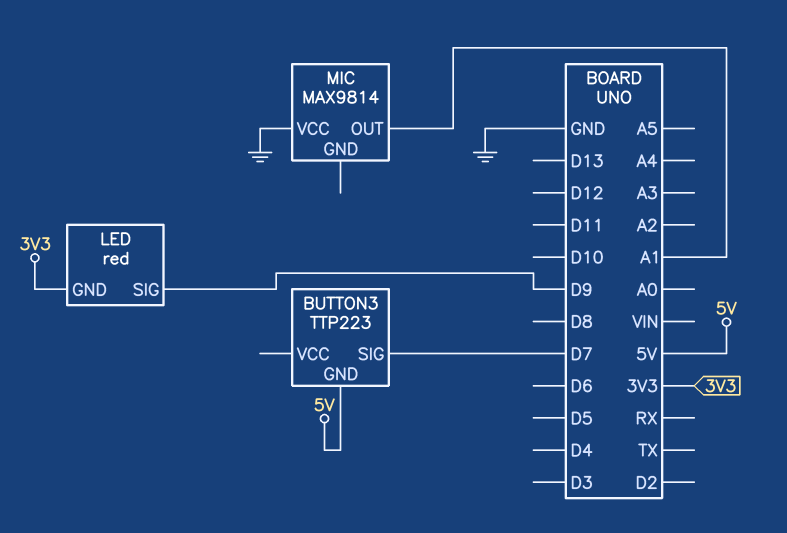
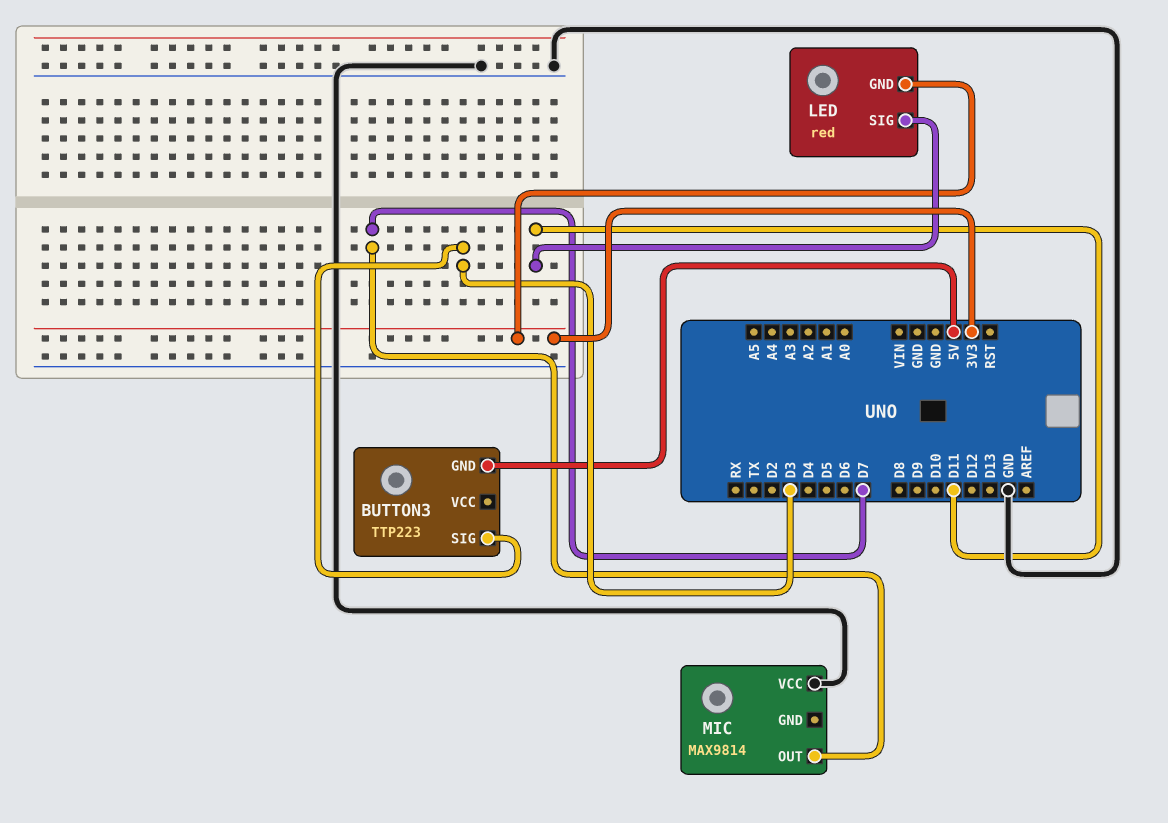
BUTTON3 pin SIG: D7 -> D3
LED pin SIG: D9 -> D11
MIC pin OUT: A1 -> D7

